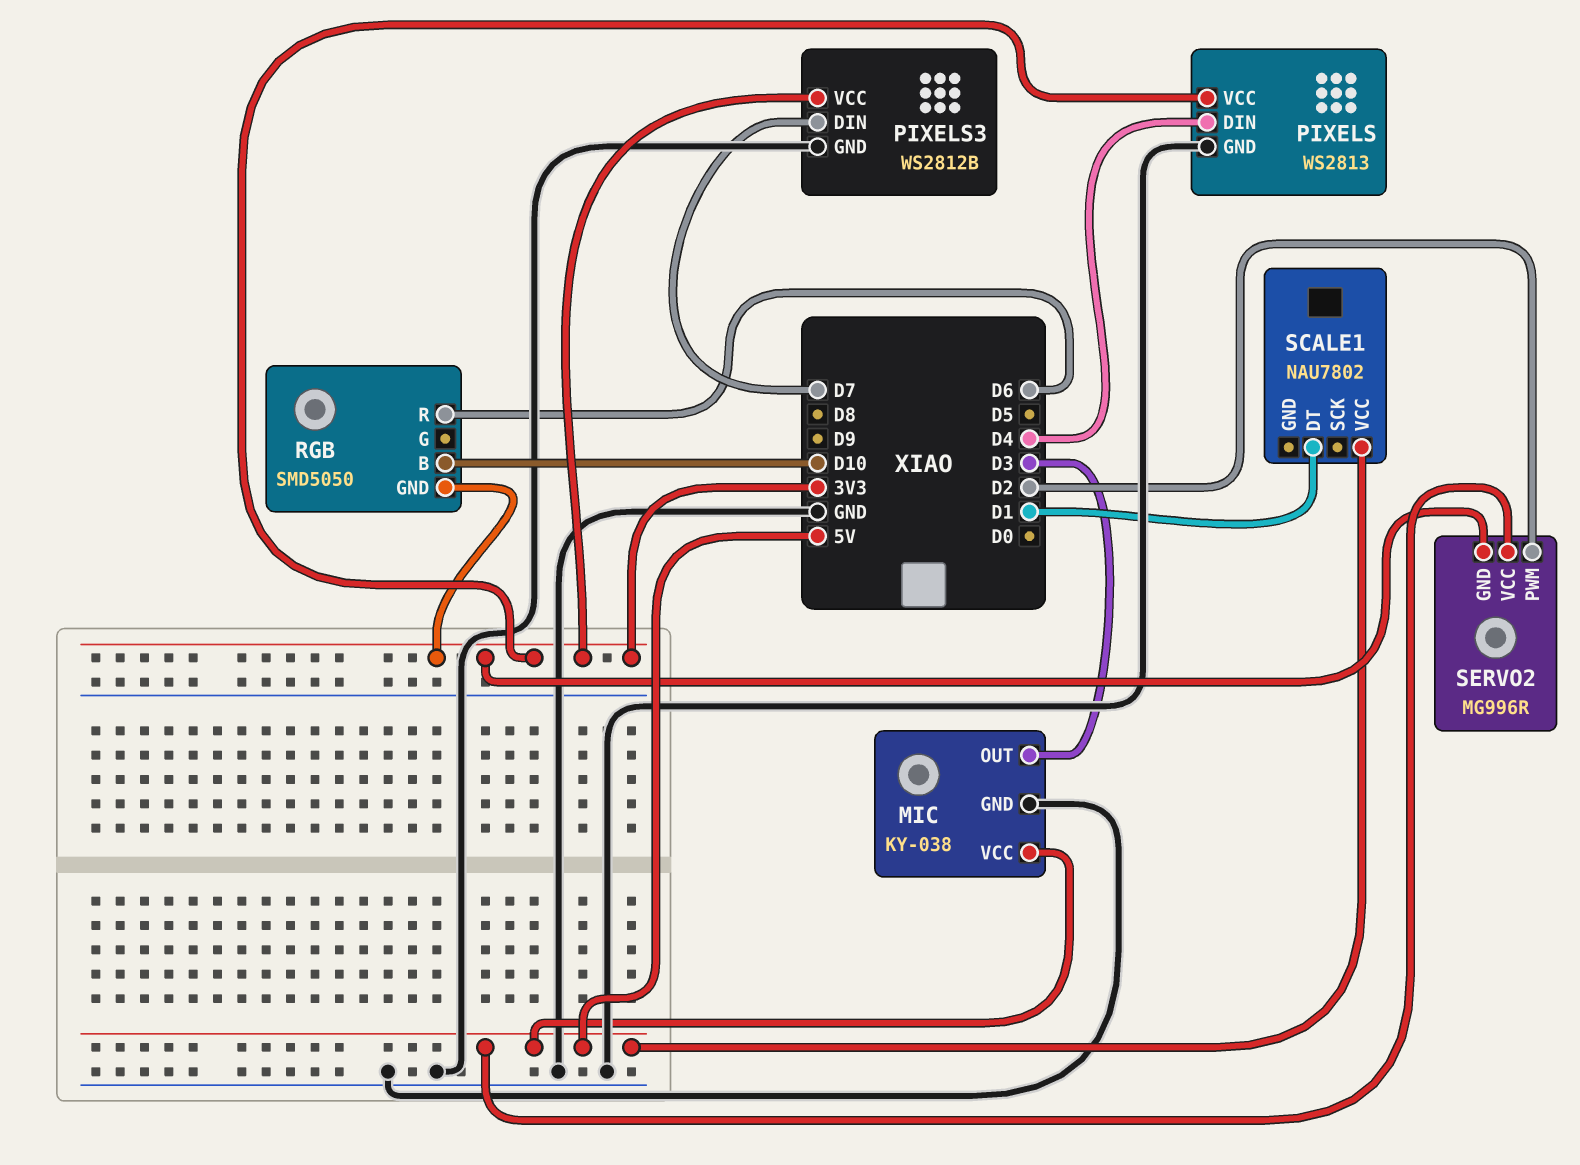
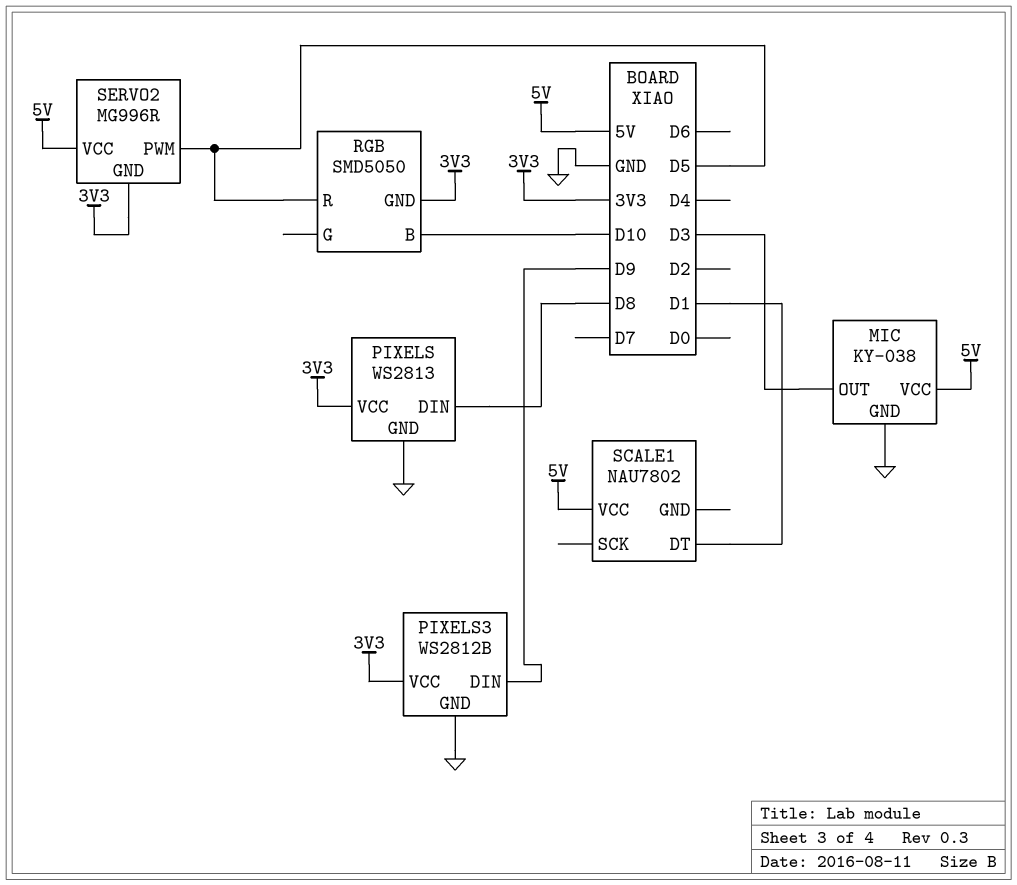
PIXELS pin DIN: D4 -> D8
PIXELS3 pin DIN: D7 -> D9
RGB pin R: D6 -> D5
SERVO2 pin PWM: D2 -> D5

